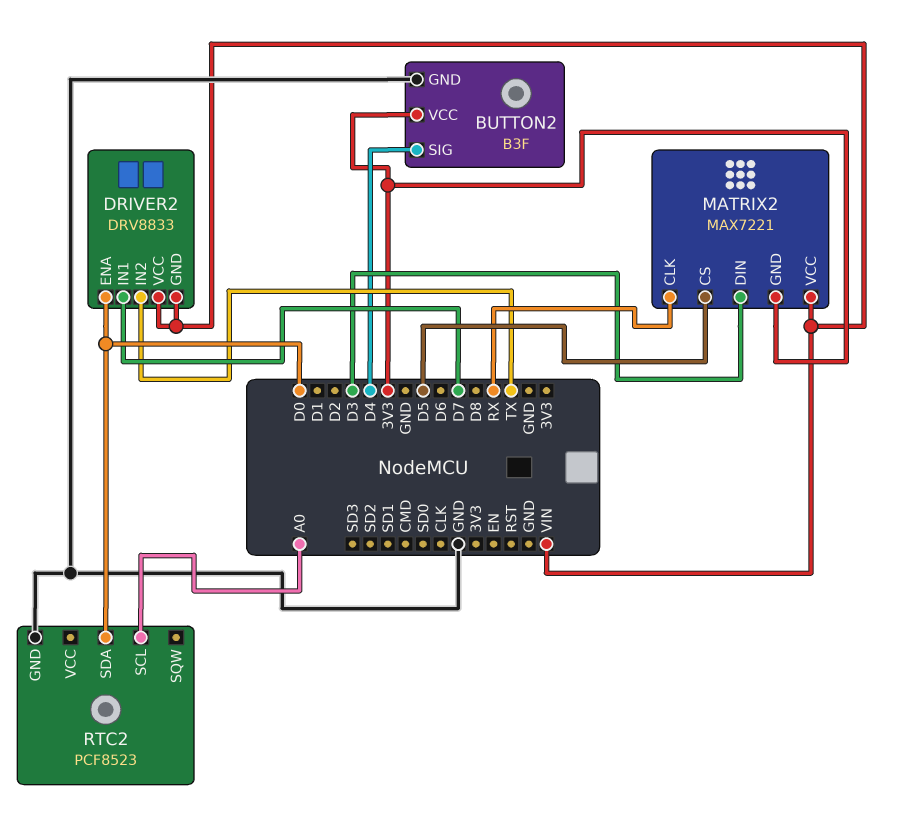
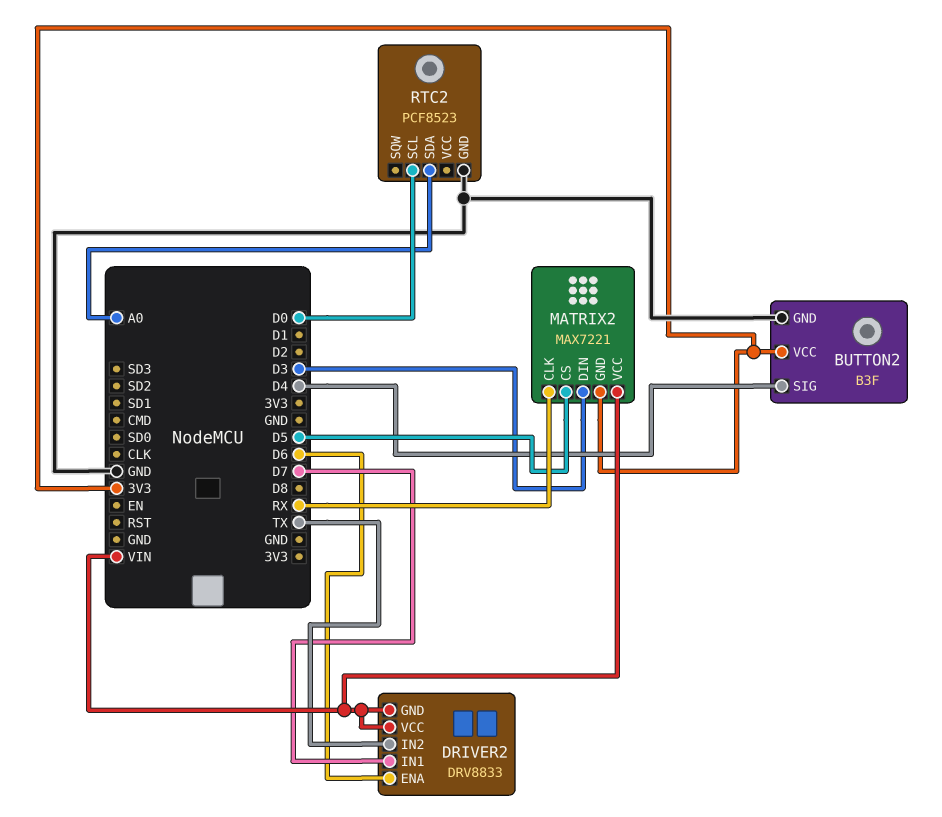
DRIVER2 pin ENA: D0 -> D6
RTC2 pin SCL: A0 -> D0
RTC2 pin SDA: D0 -> A0

